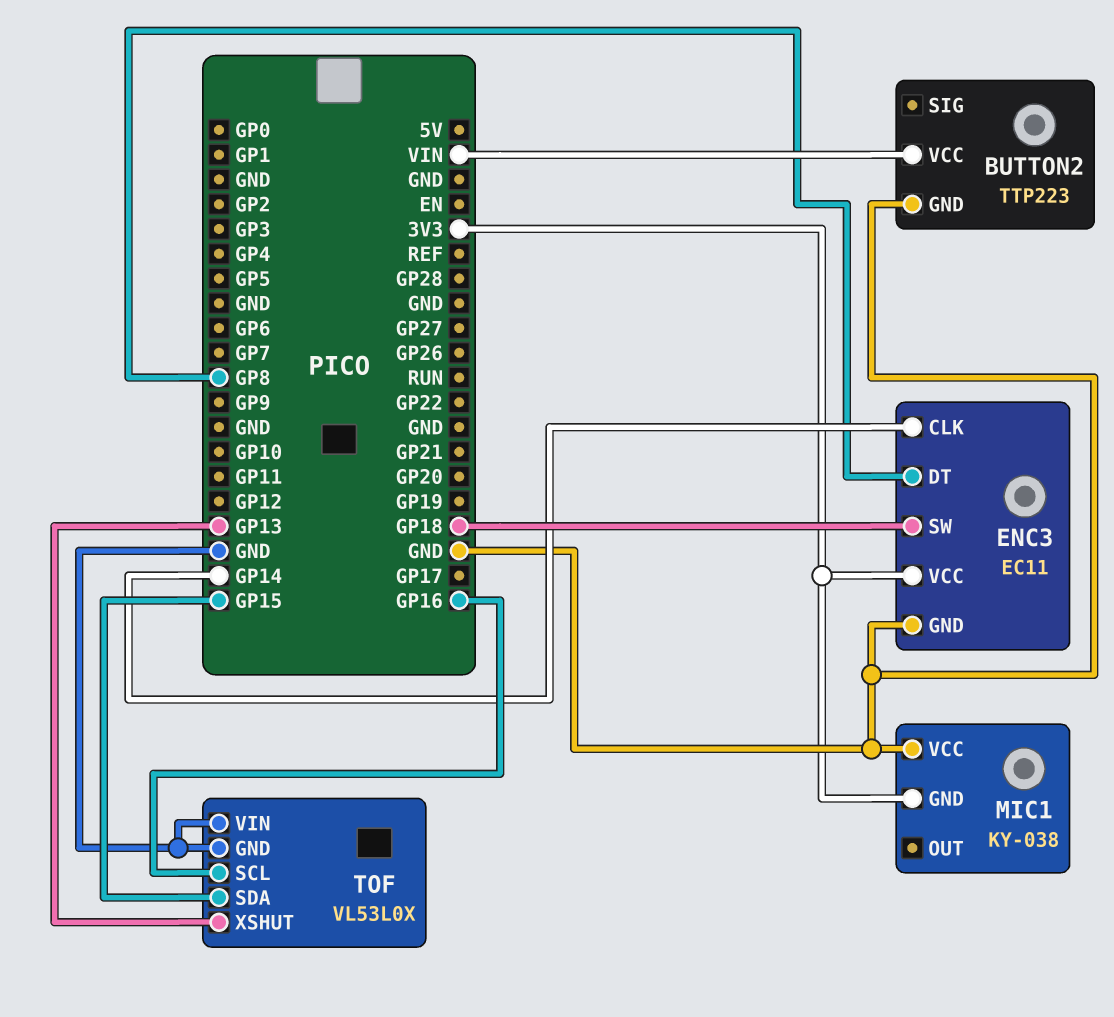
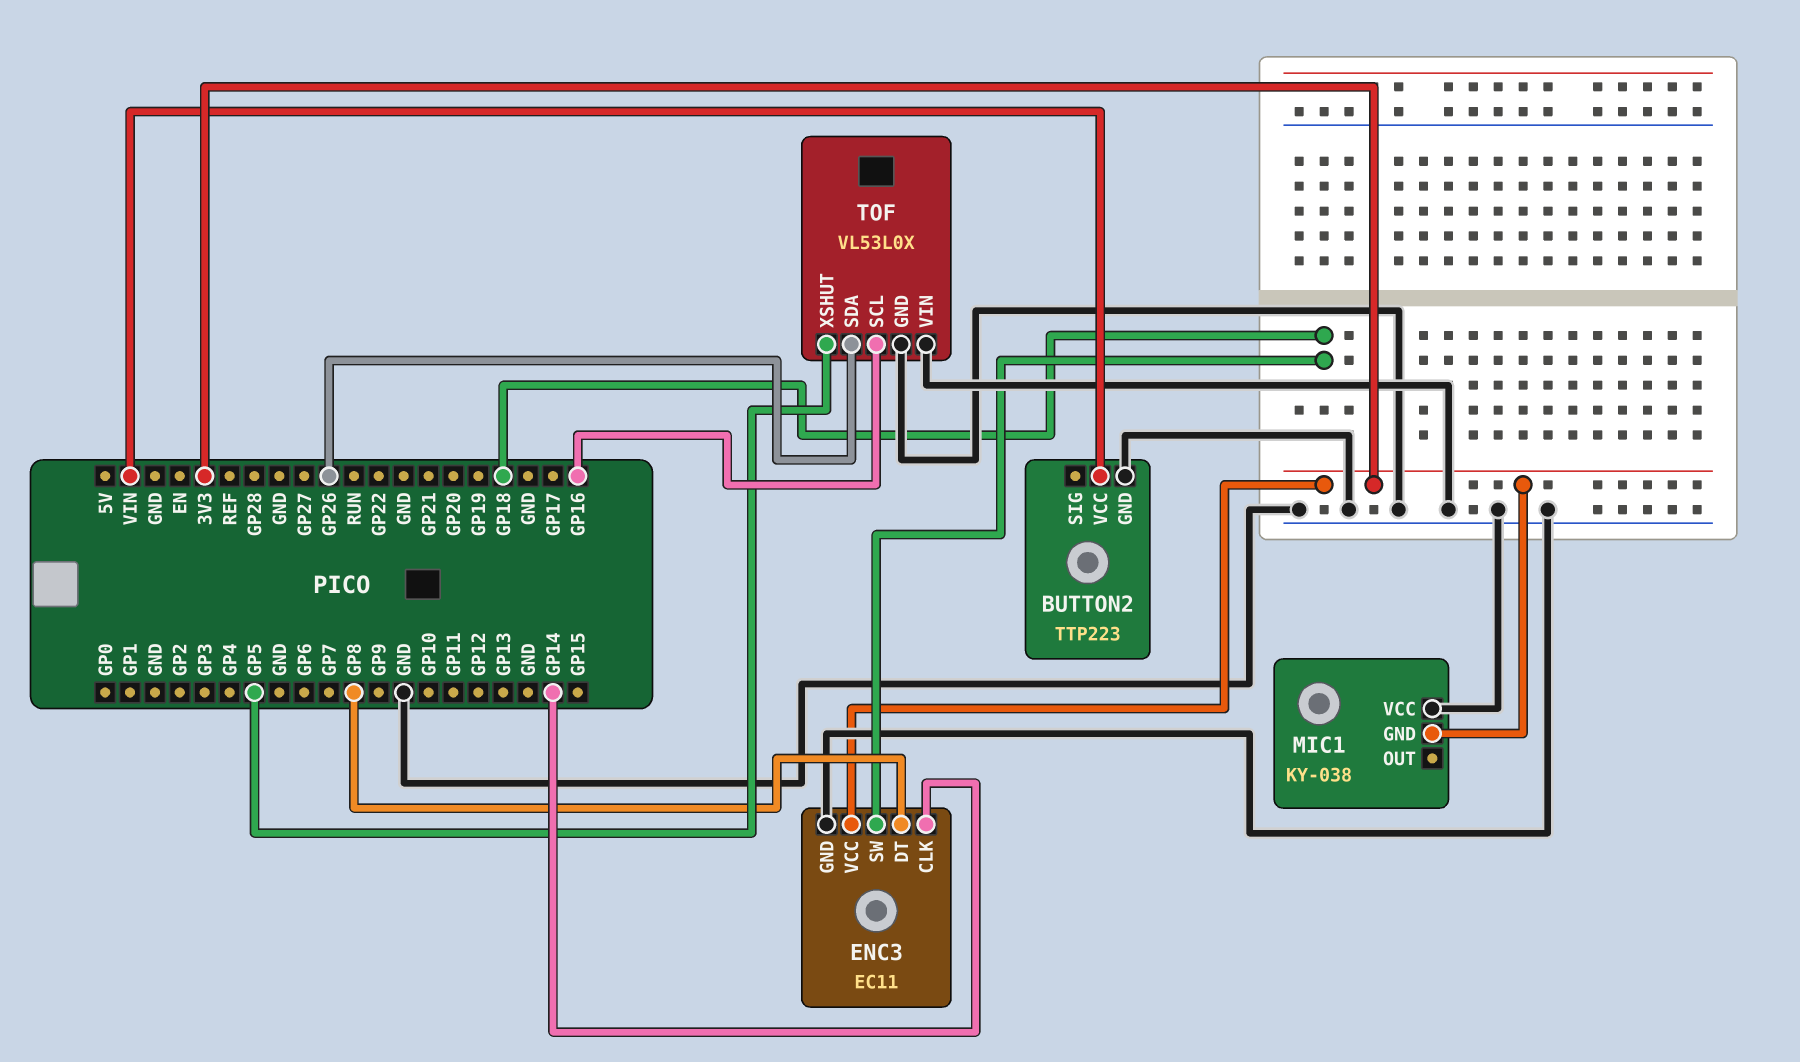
TOF pin SDA: GP15 -> GP26
TOF pin XSHUT: GP13 -> GP5

